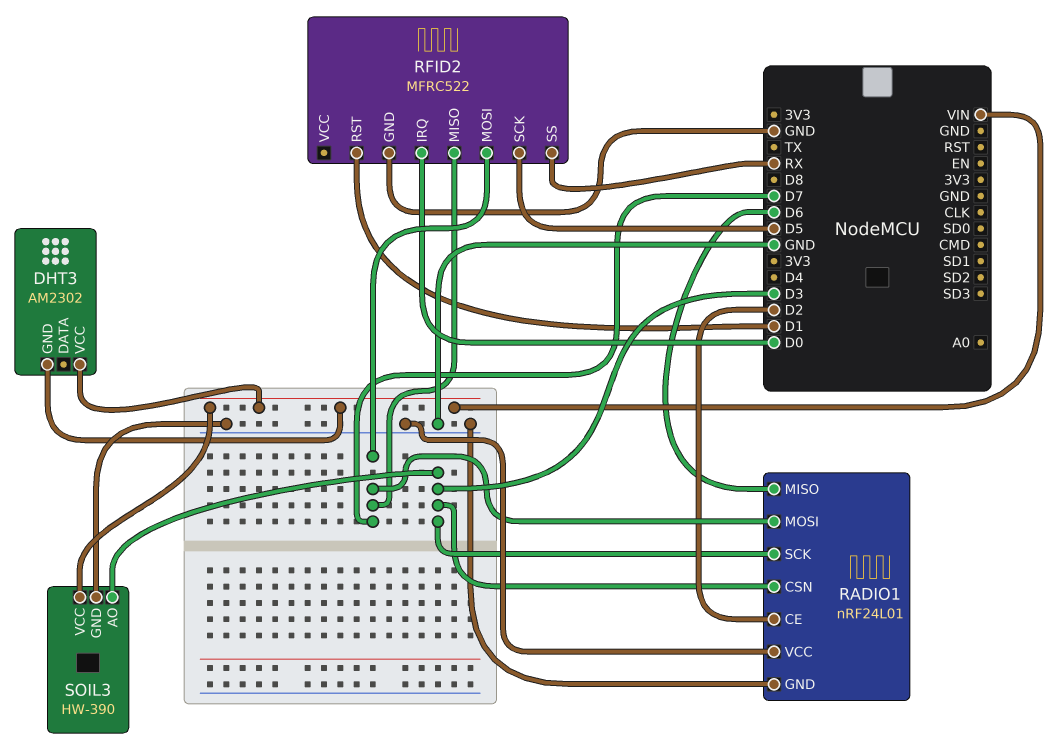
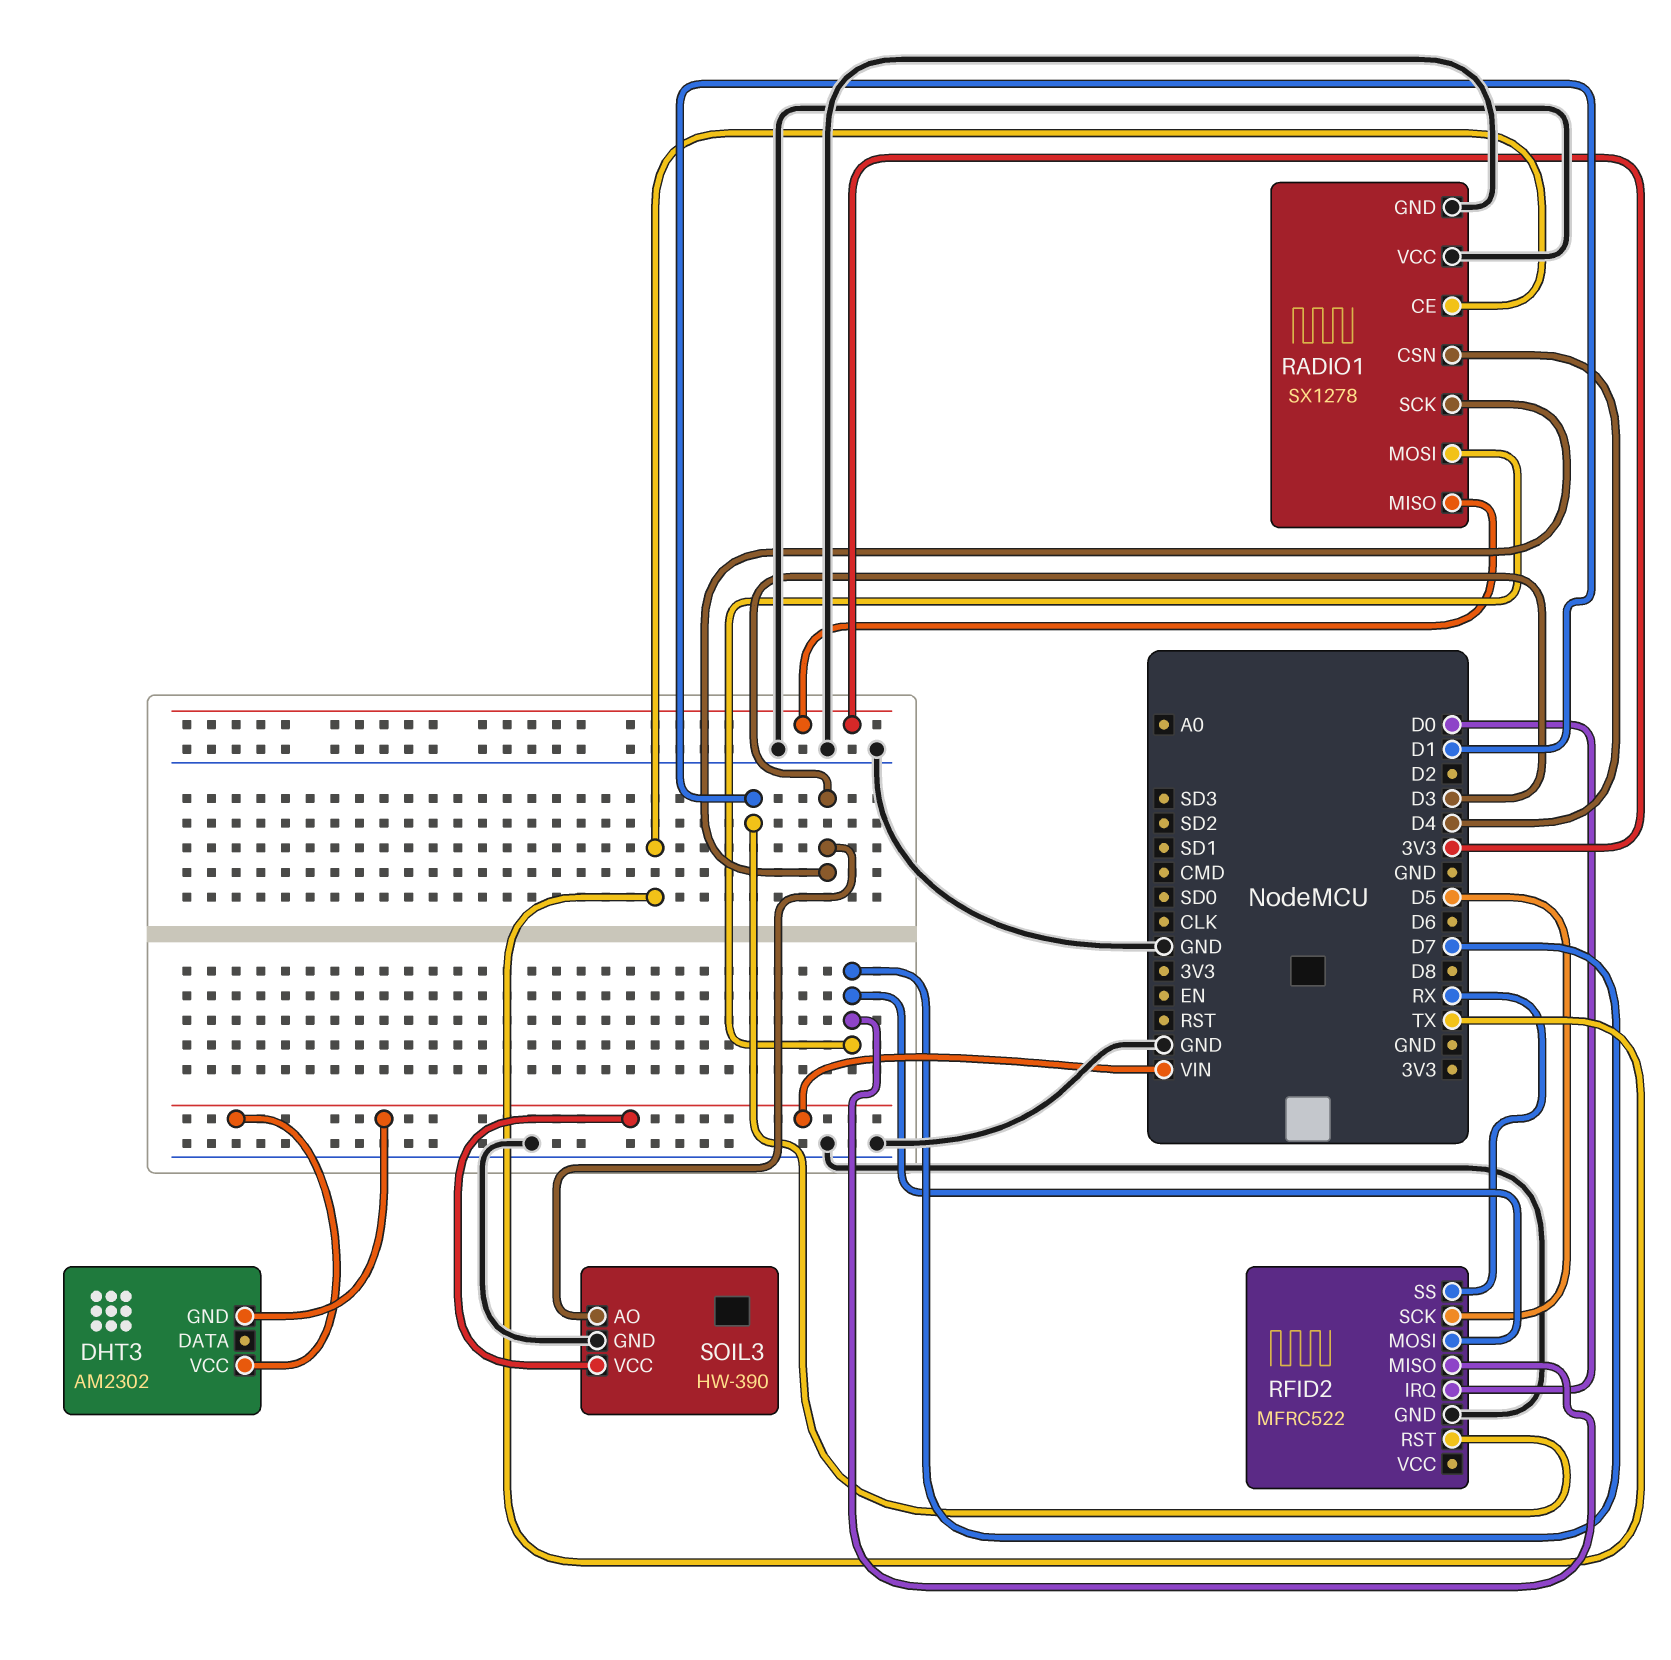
RADIO1: nRF24L01 -> SX1278
RADIO1 pin CE: D2 -> TX
RADIO1 pin CSN: D3 -> D4
RADIO1 pin MISO: D6 -> 3V3

